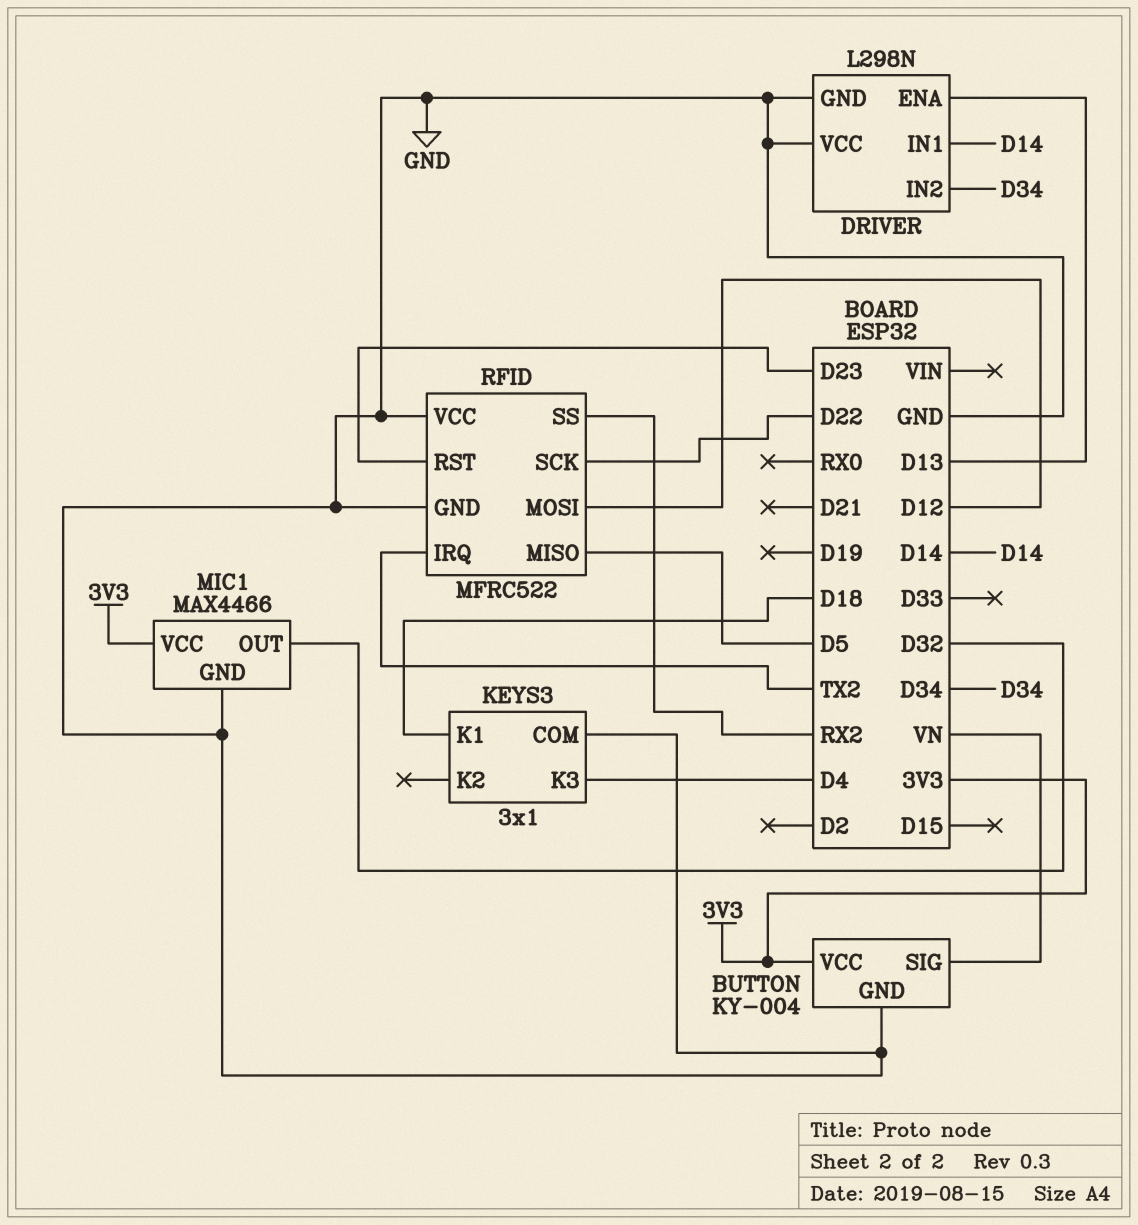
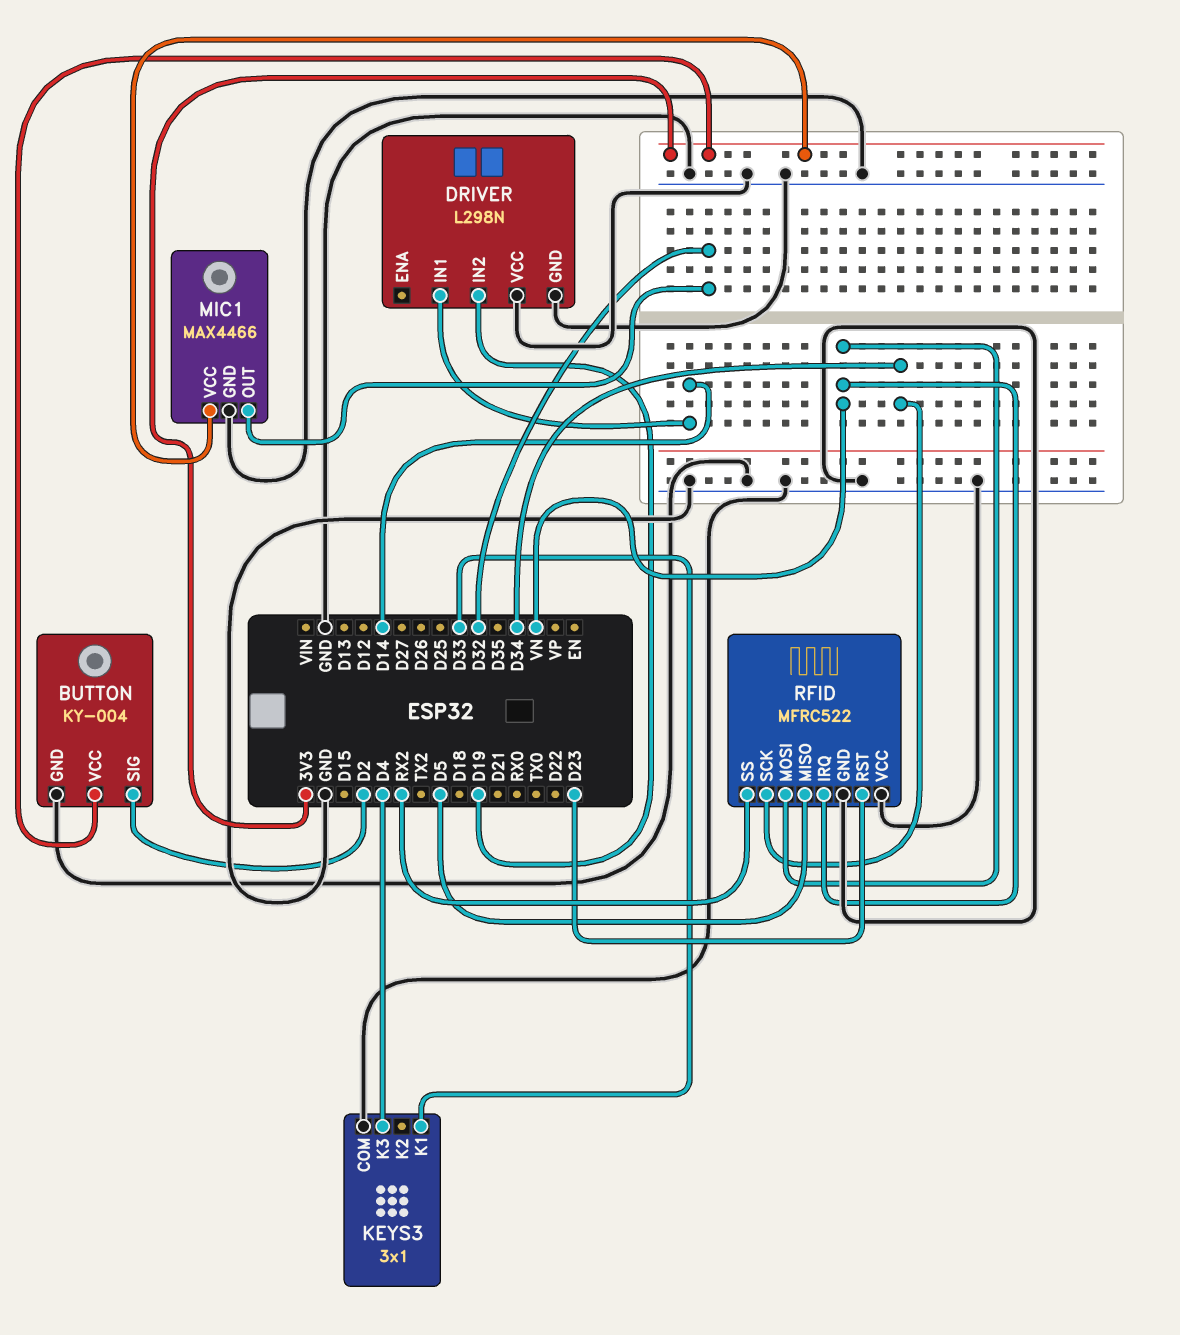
BUTTON pin SIG: VN -> D2
DRIVER pin ENA: D13 -> none
DRIVER pin IN2: D34 -> D19
KEYS3 pin K1: D18 -> D33
RFID pin IRQ: TX2 -> VN
RFID pin MOSI: D12 -> VN
RFID pin SCK: D22 -> D34

